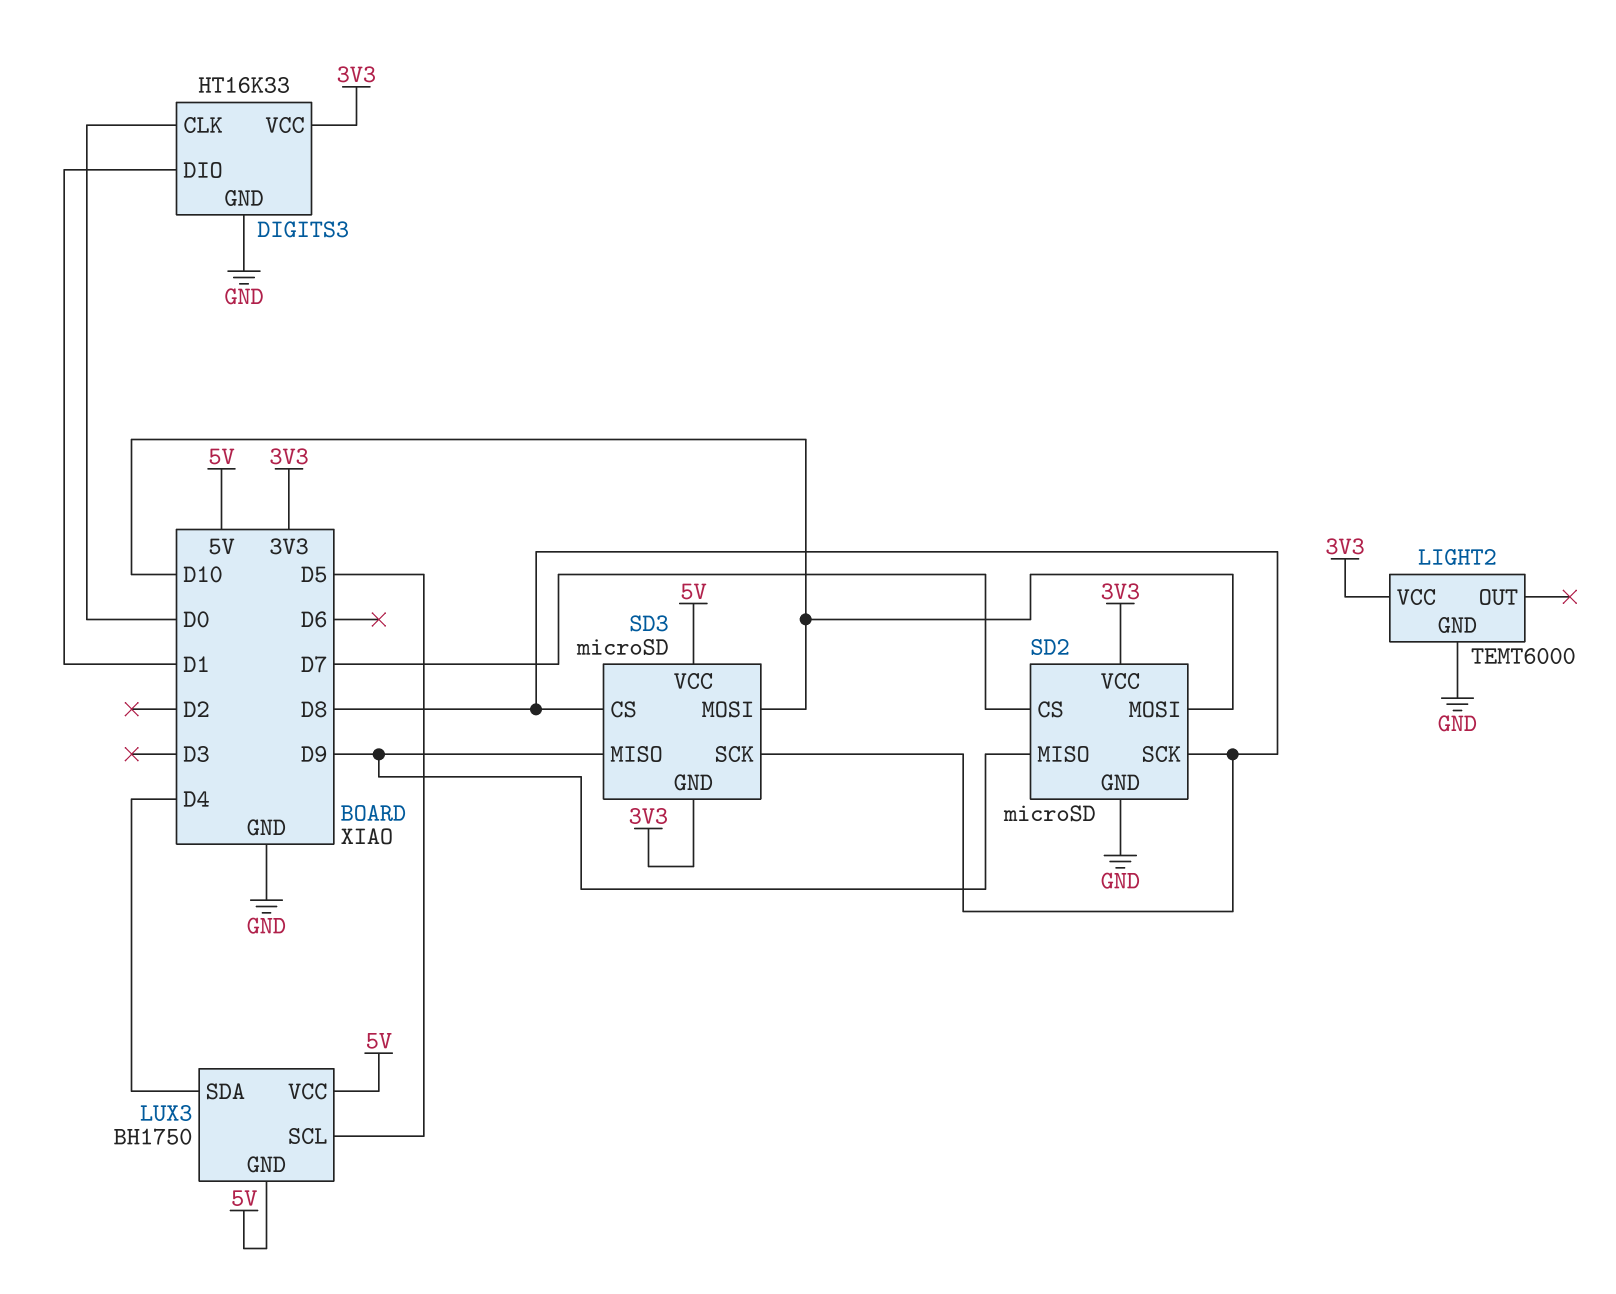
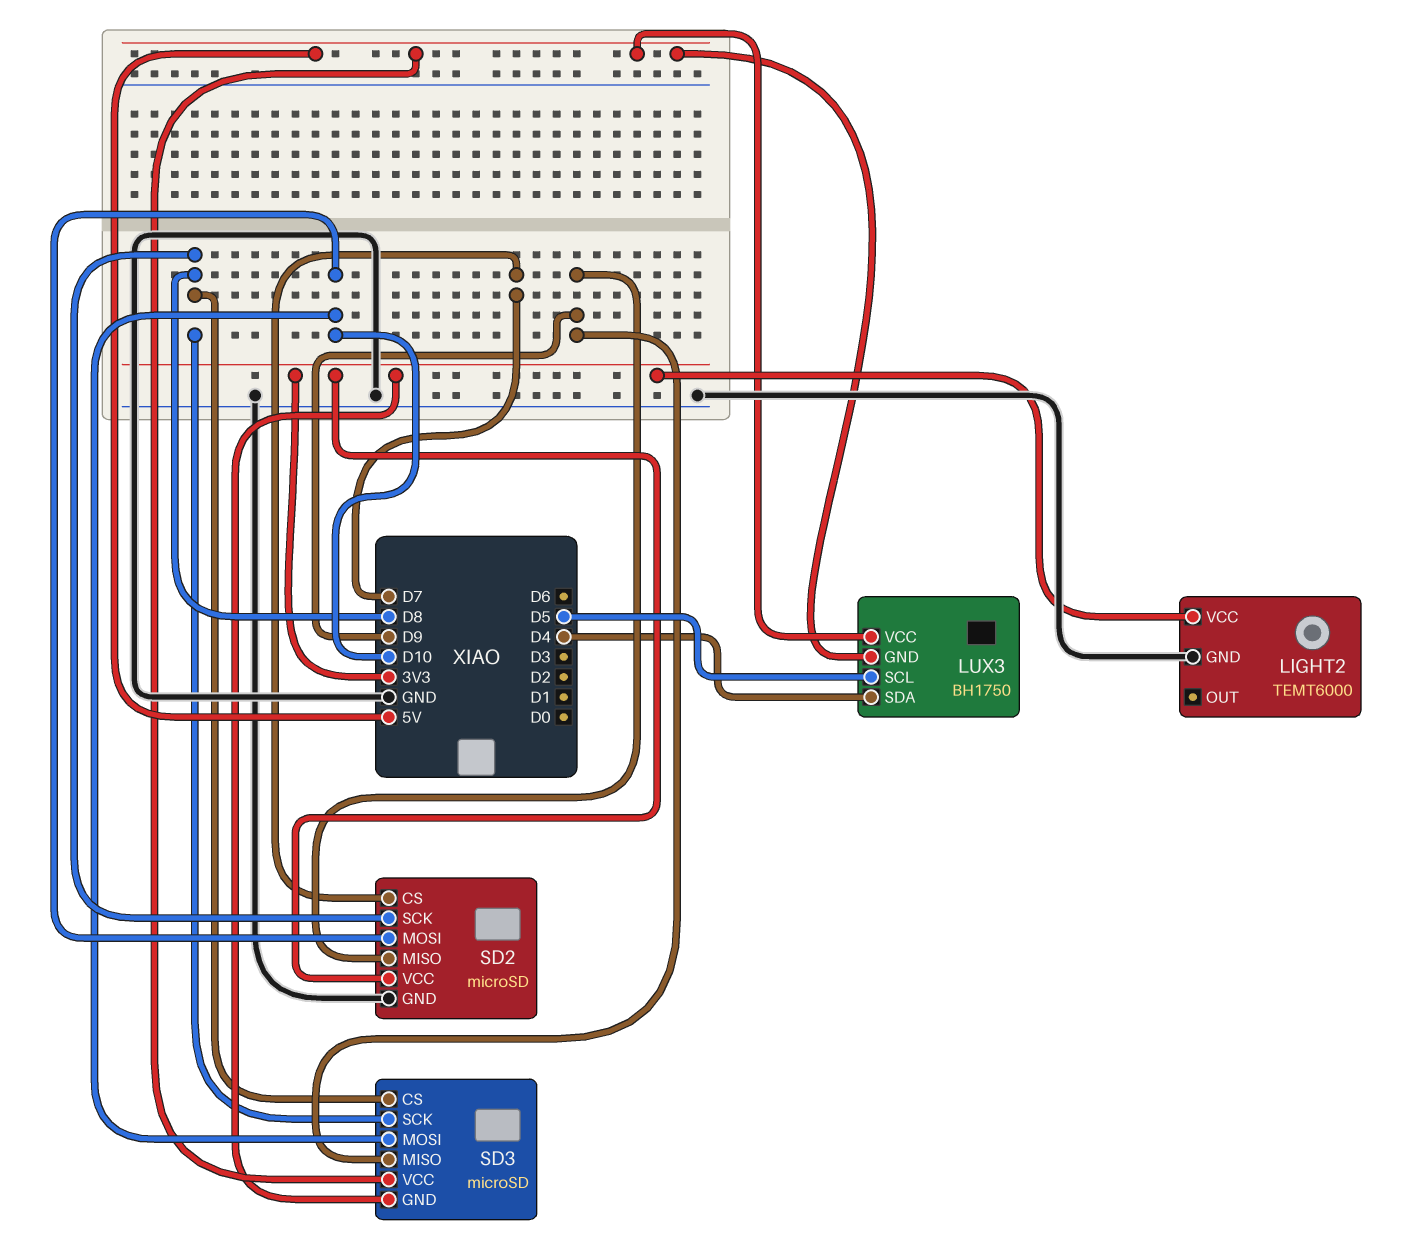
DIGITS3: HT16K33 -> none
DIGITS3 pin CLK: D0 -> none
DIGITS3 pin DIO: D1 -> none
DIGITS3 pin GND: GND -> none
DIGITS3 pin VCC: 3V3 -> none

